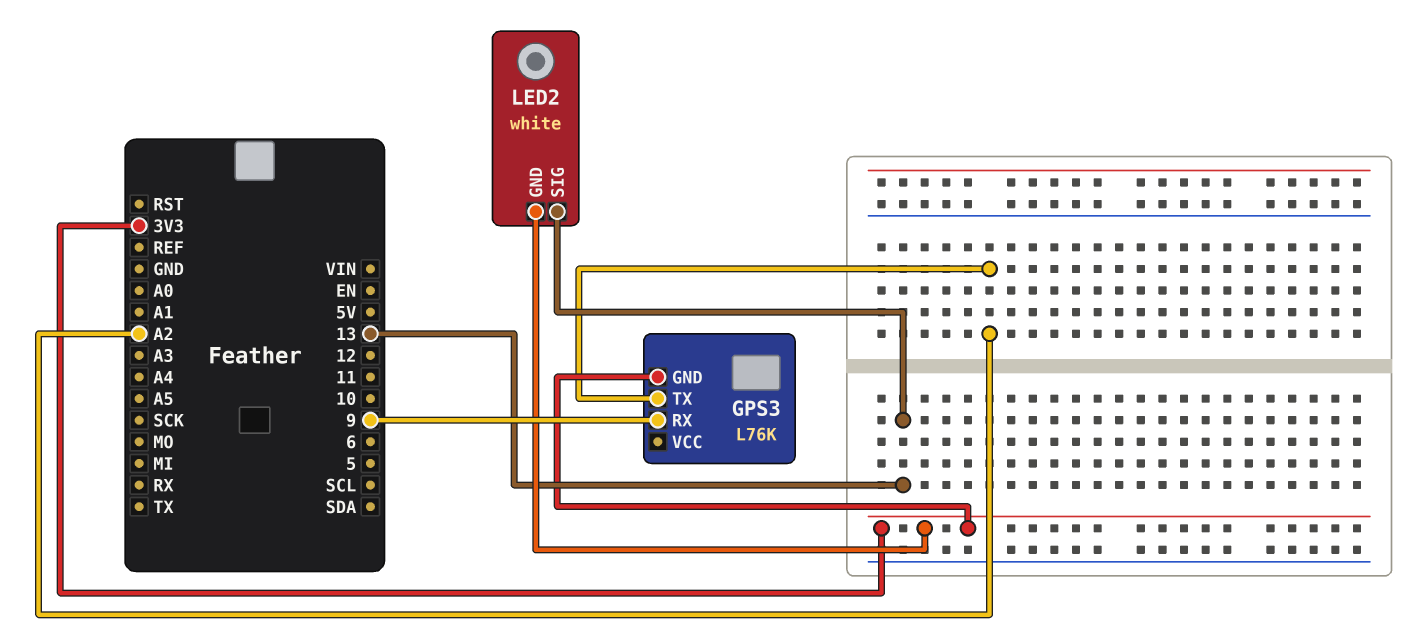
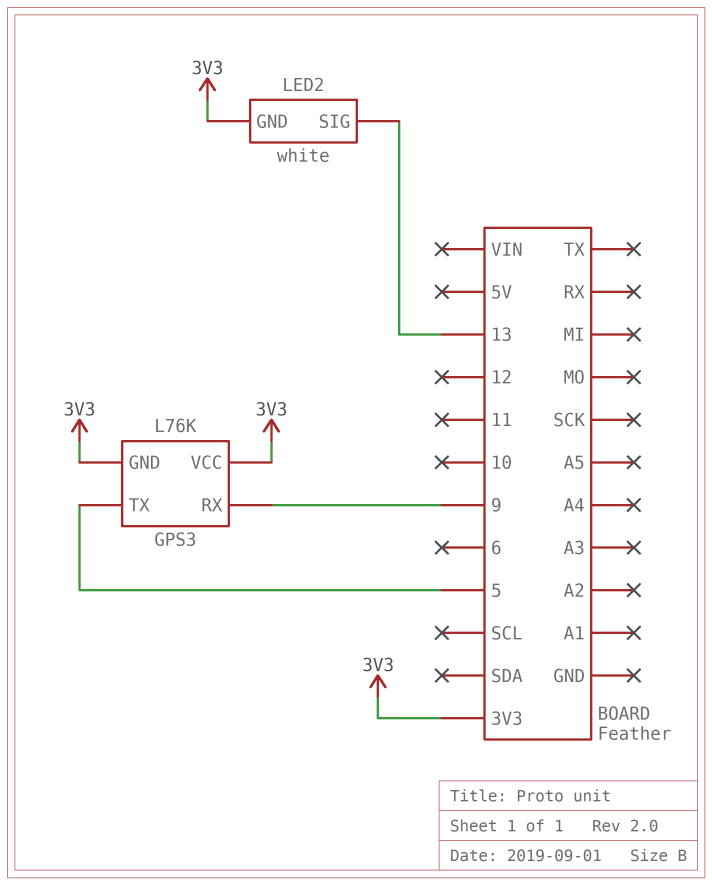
GPS3 pin TX: A2 -> 5
GPS3 pin VCC: none -> 3V3

